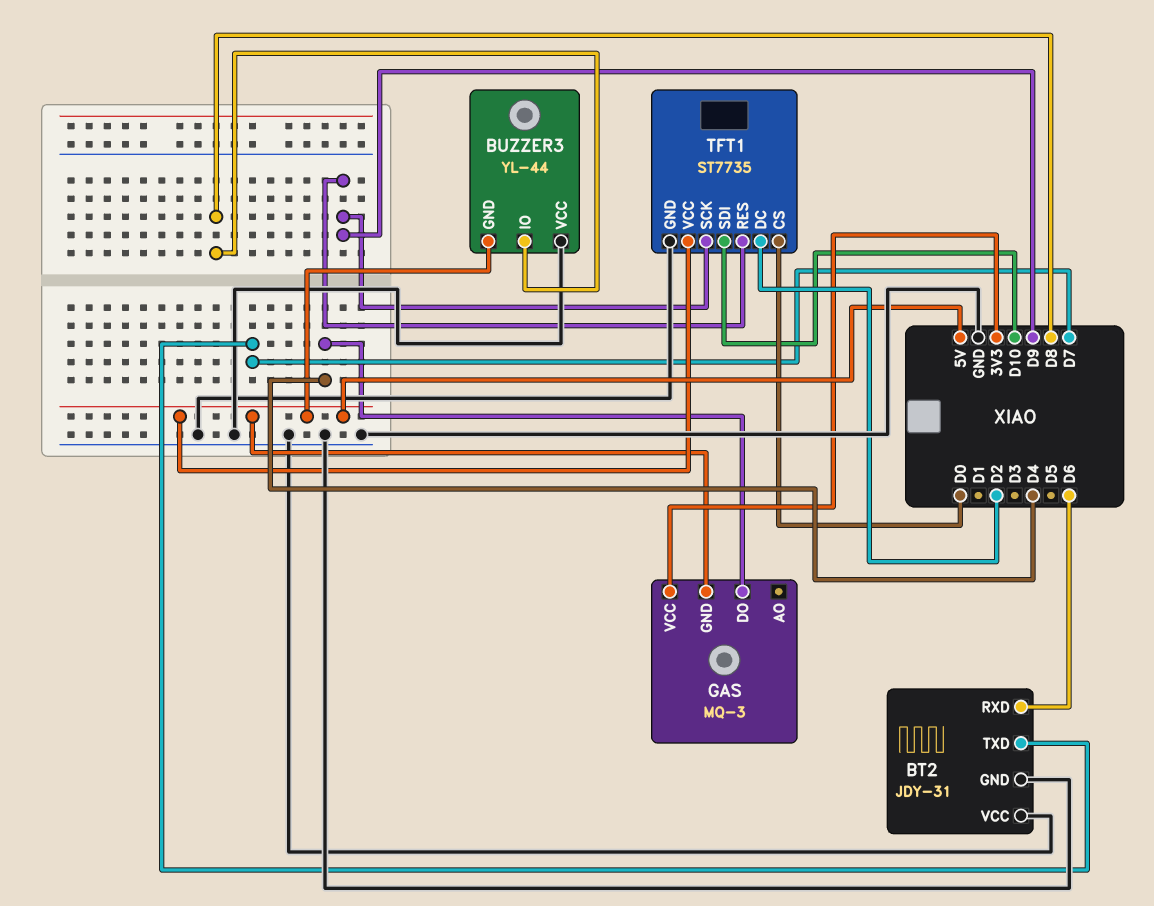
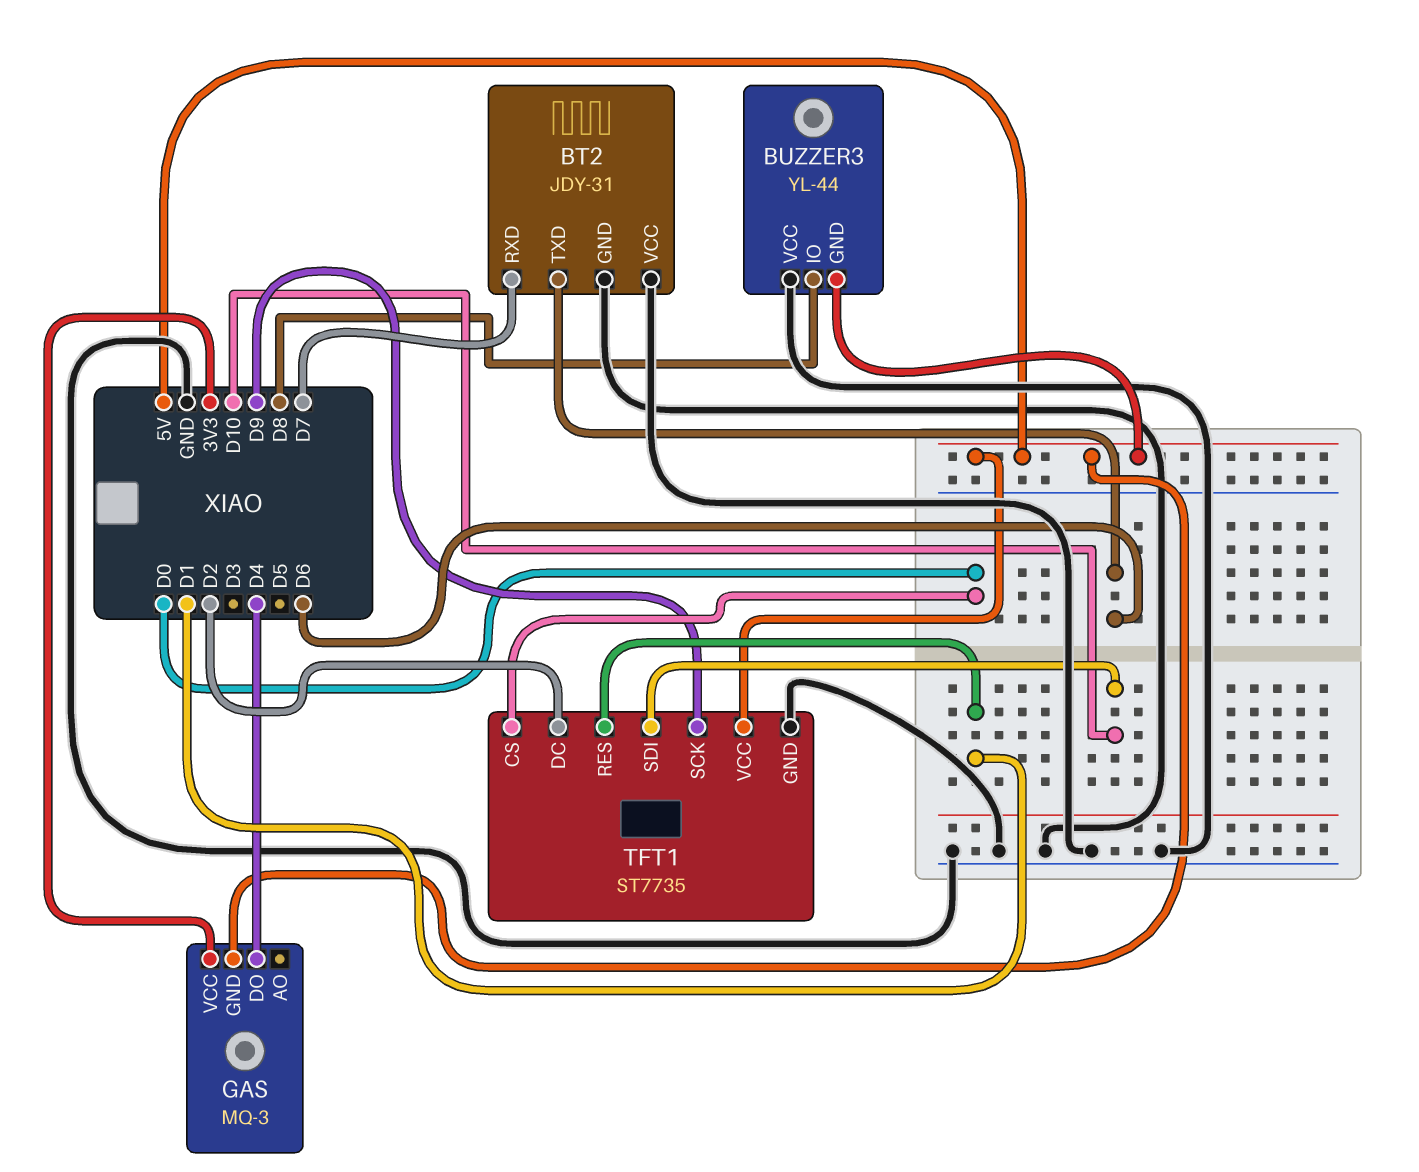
BT2 pin RXD: D6 -> D7
BT2 pin TXD: D7 -> D6
TFT1 pin RES: D9 -> D1

